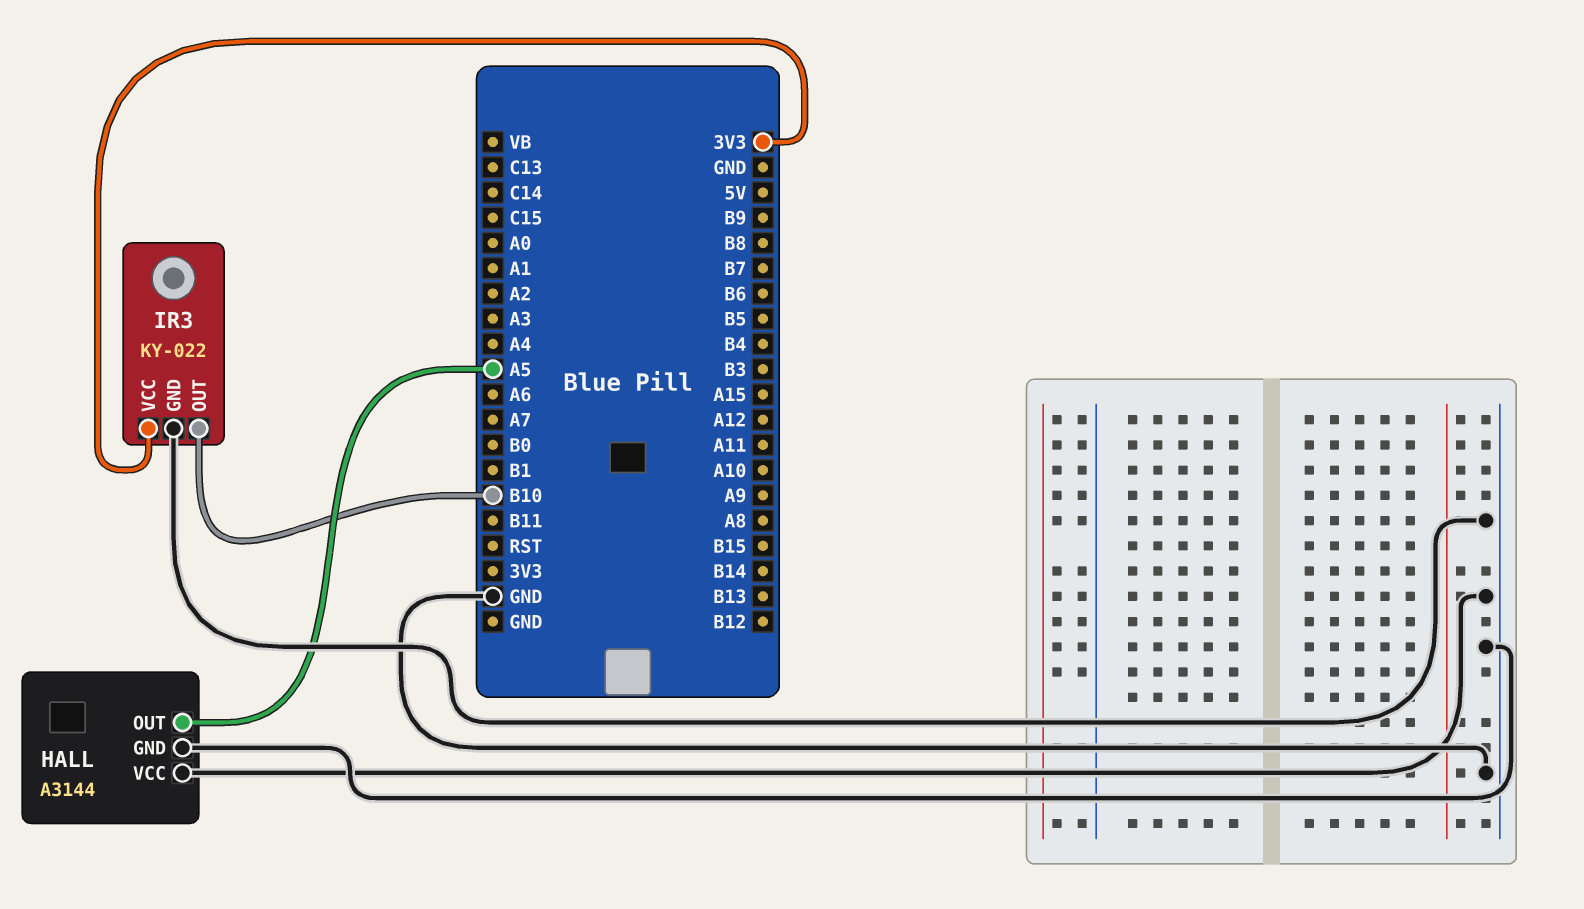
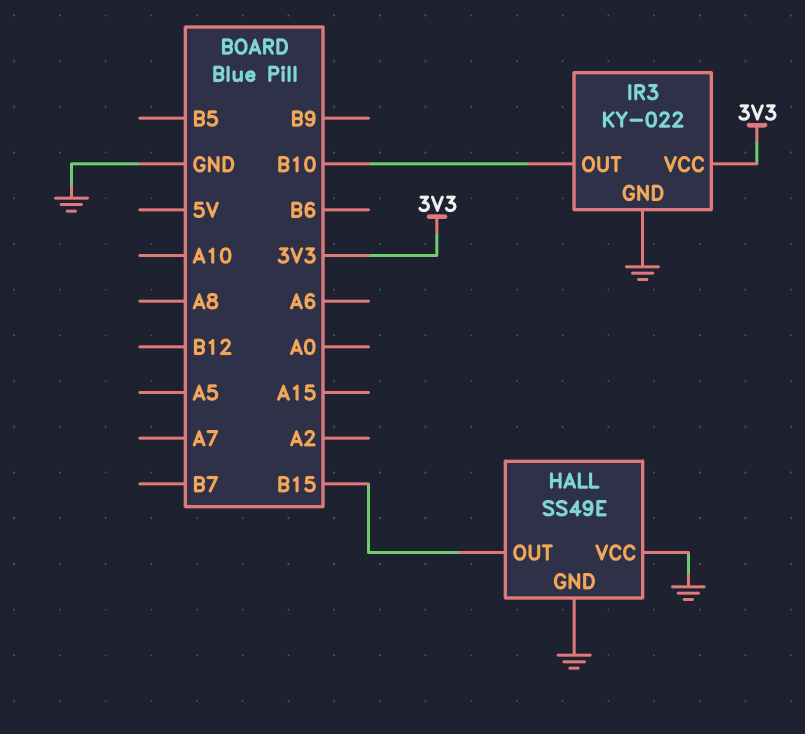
HALL: A3144 -> SS49E
HALL pin OUT: A5 -> B15

